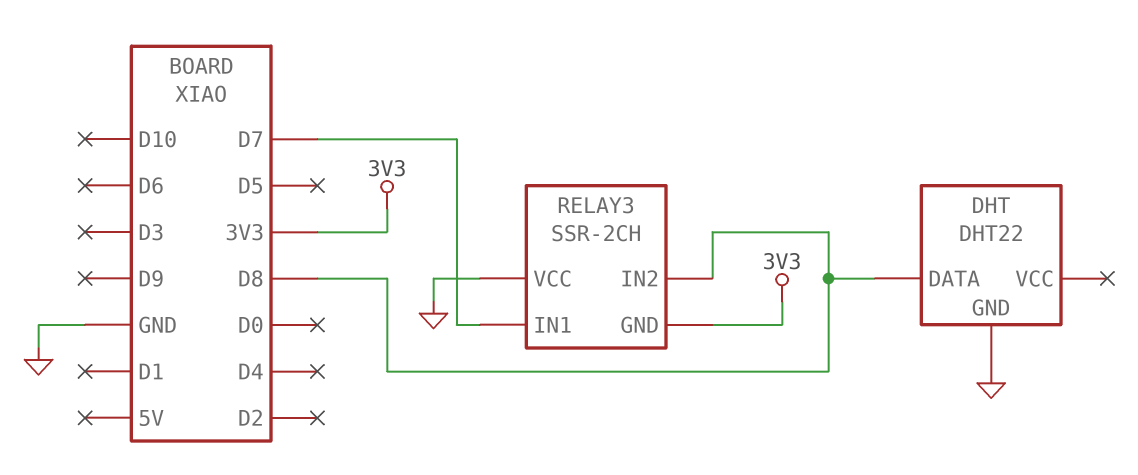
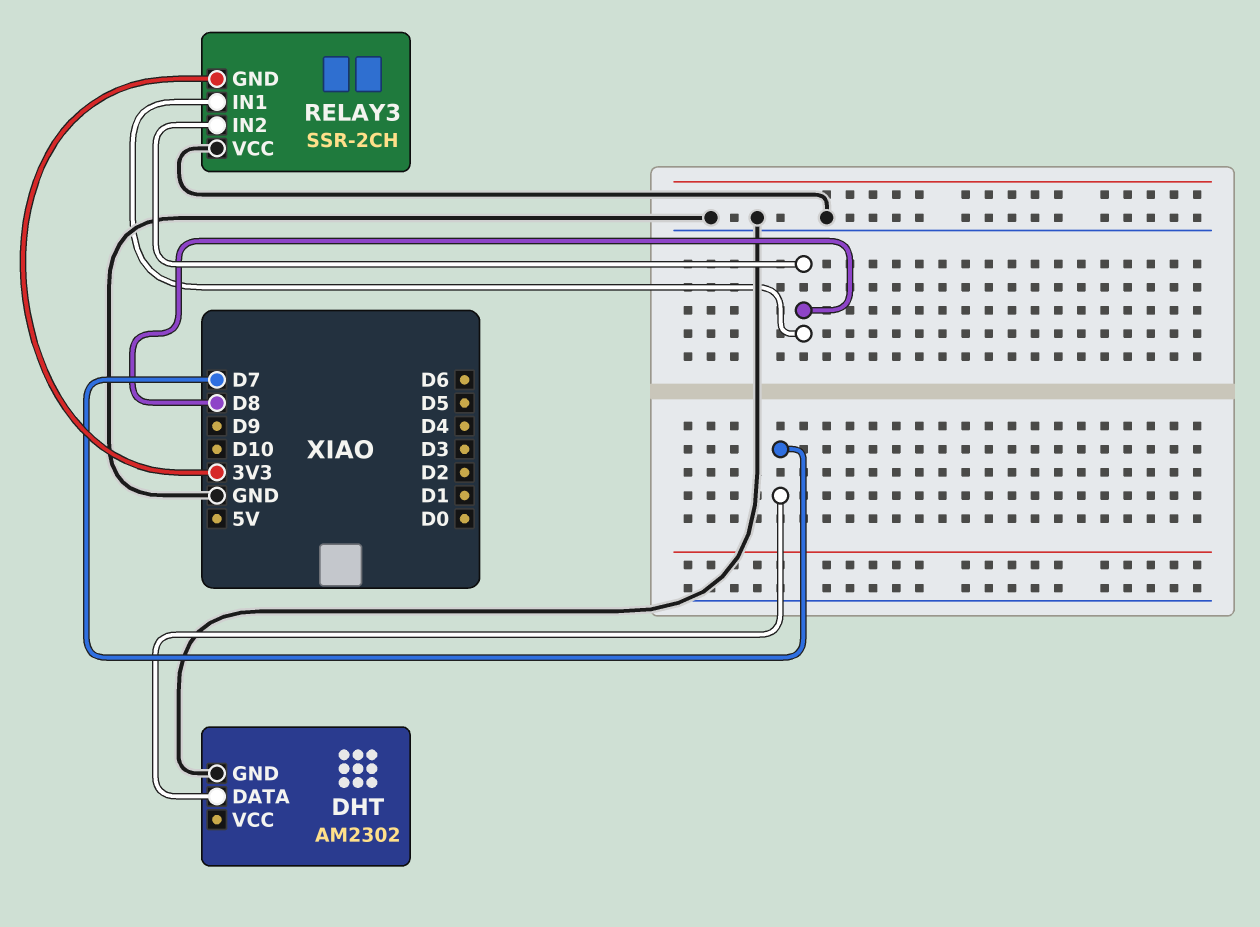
DHT: DHT22 -> AM2302
DHT pin DATA: D8 -> D7
RELAY3 pin IN1: D7 -> D8

